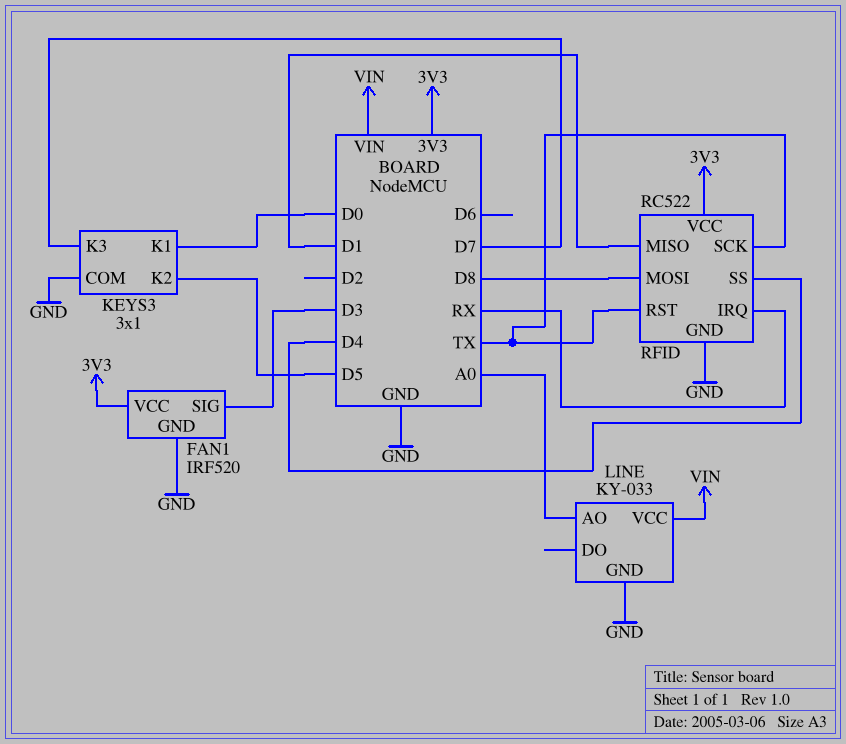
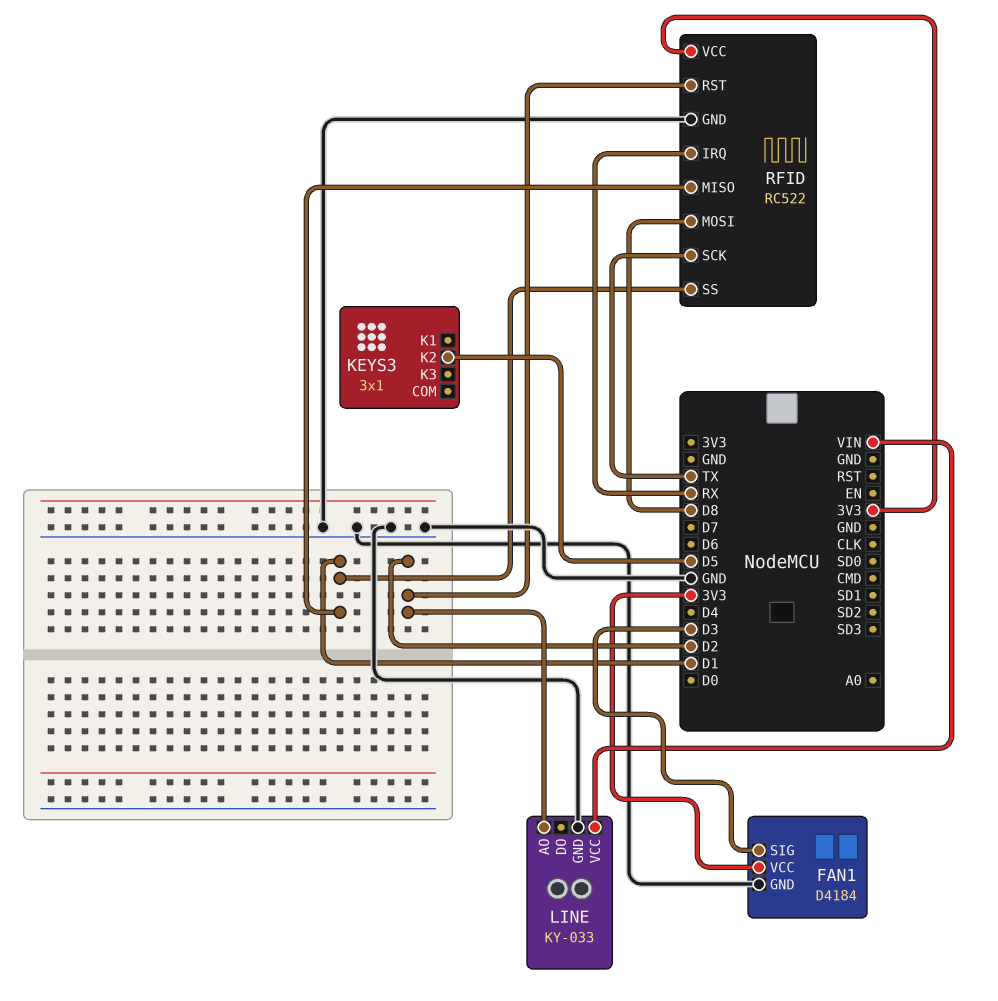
FAN1: IRF520 -> D4184
KEYS3 pin COM: GND -> none
KEYS3 pin K1: D0 -> none
KEYS3 pin K3: D7 -> none
LINE pin AO: A0 -> D2
RFID pin RST: TX -> D2
RFID pin SS: D4 -> D1

